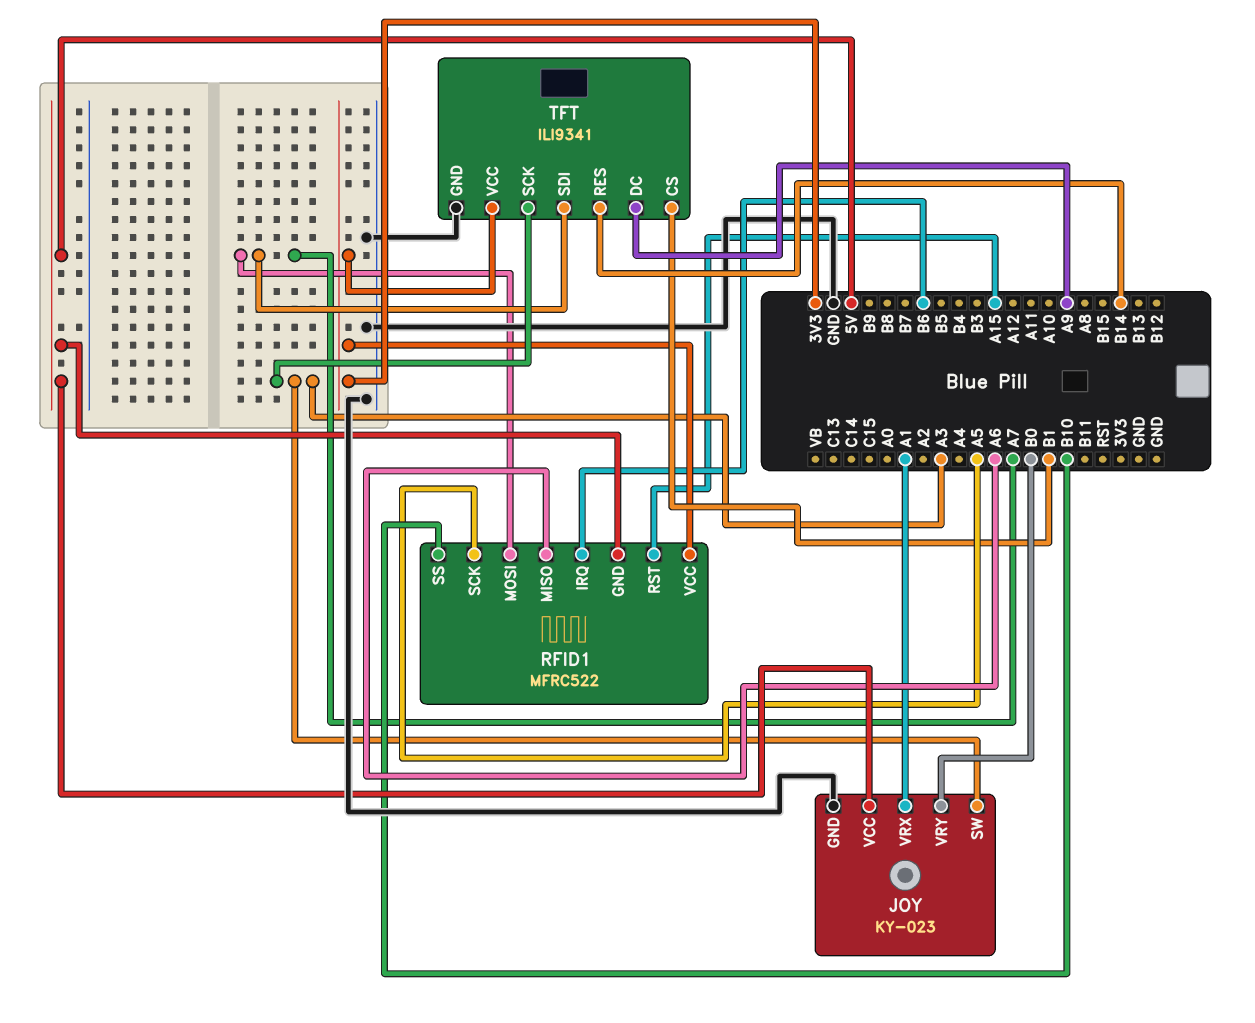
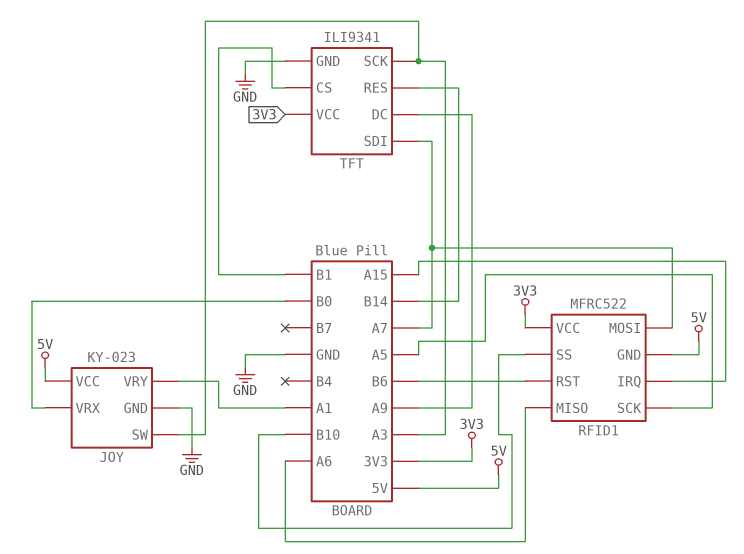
JOY pin VRX: A1 -> B0
JOY pin VRY: B0 -> A1
RFID1 pin IRQ: B6 -> A15
RFID1 pin RST: A15 -> B6

